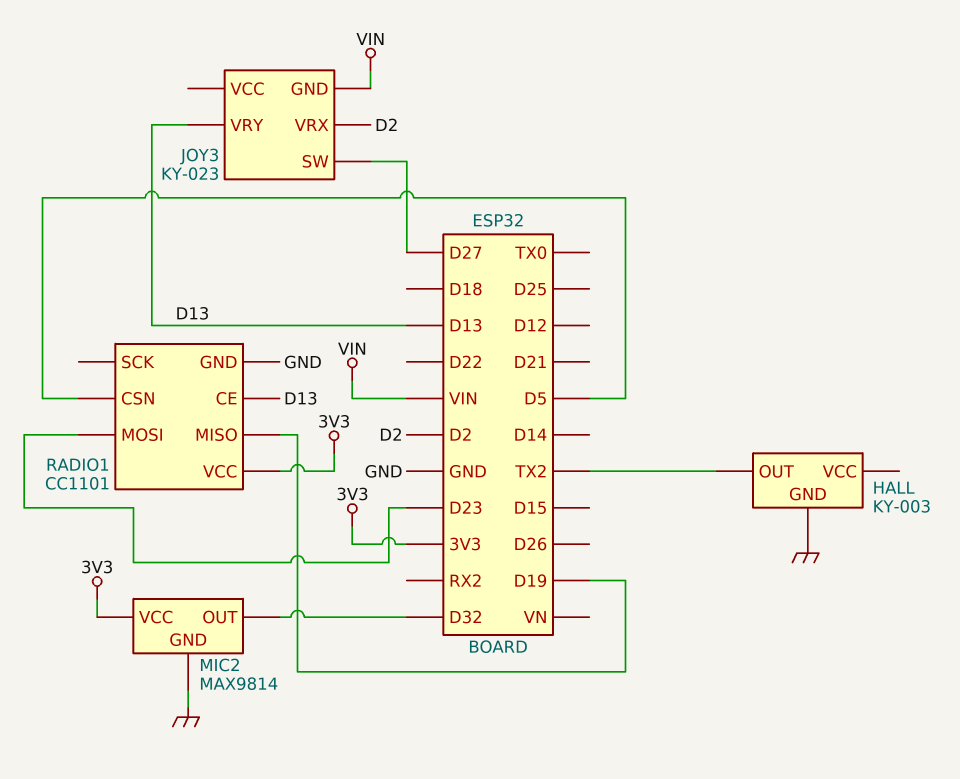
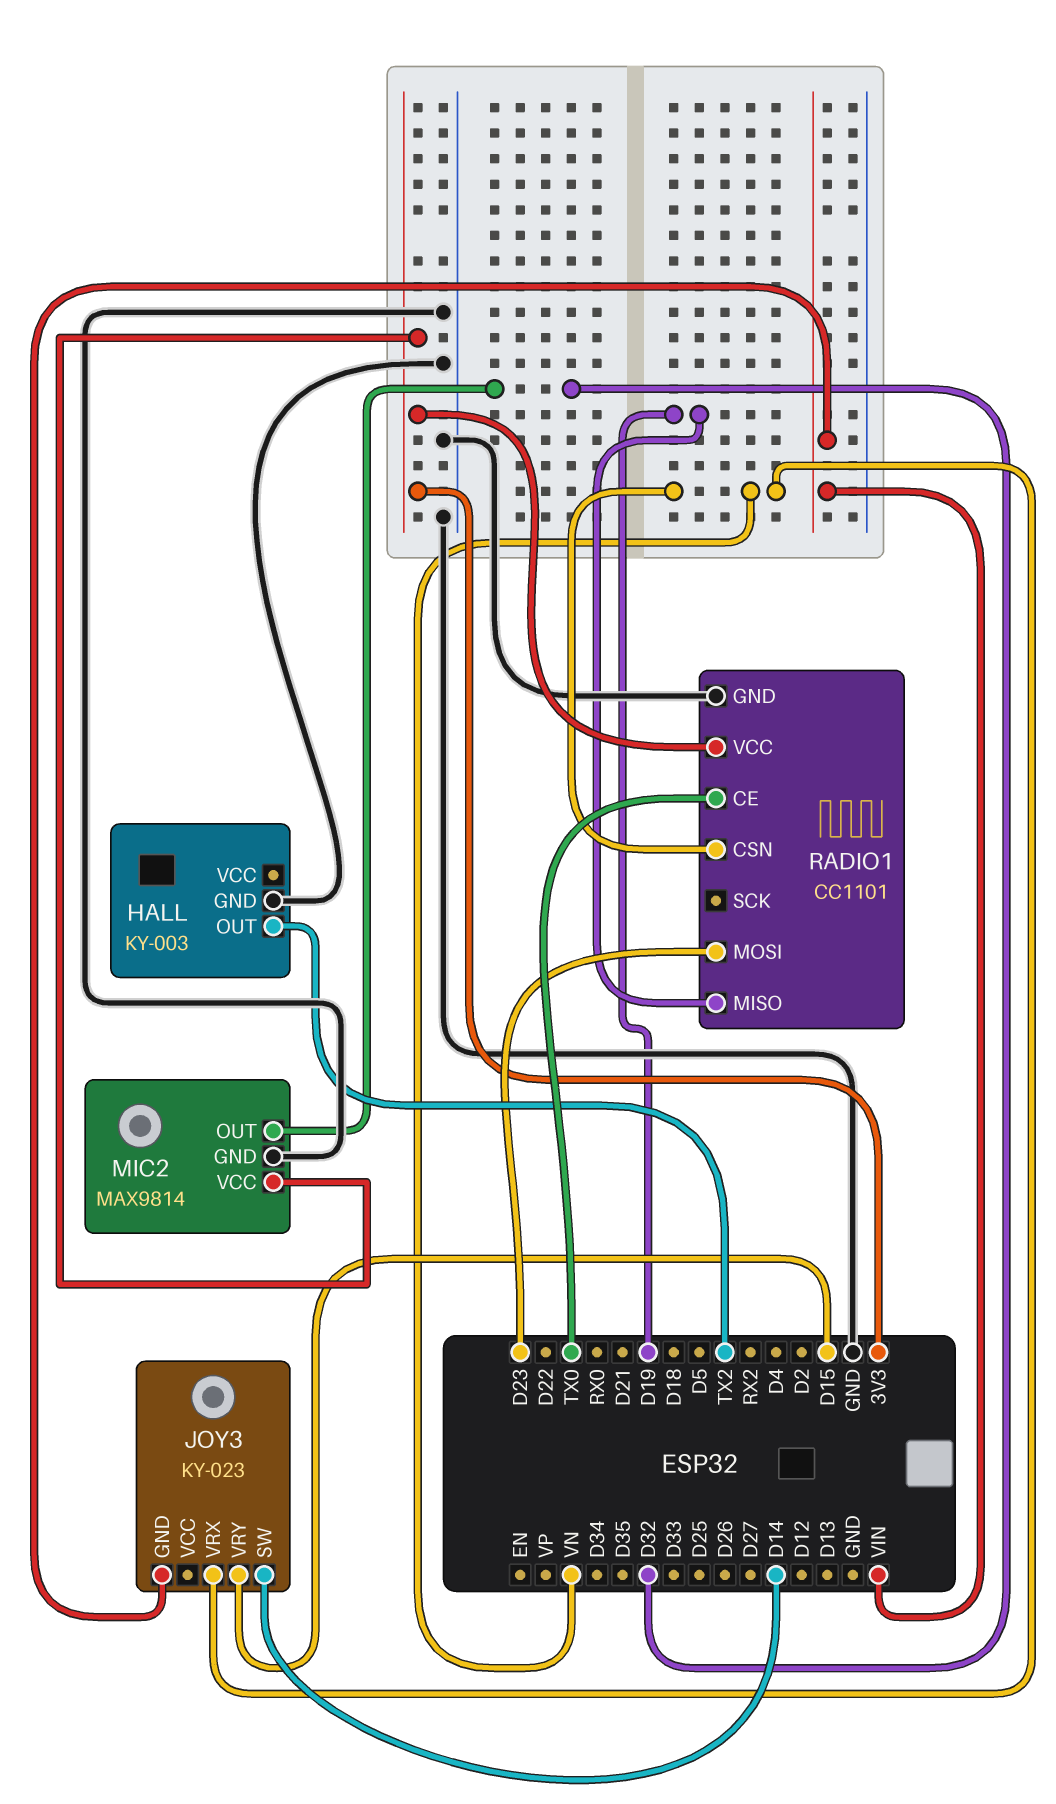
JOY3 pin SW: D27 -> D14
JOY3 pin VRX: D2 -> VN
JOY3 pin VRY: D13 -> D15
RADIO1 pin CE: D13 -> TX0
RADIO1 pin CSN: D5 -> VN

